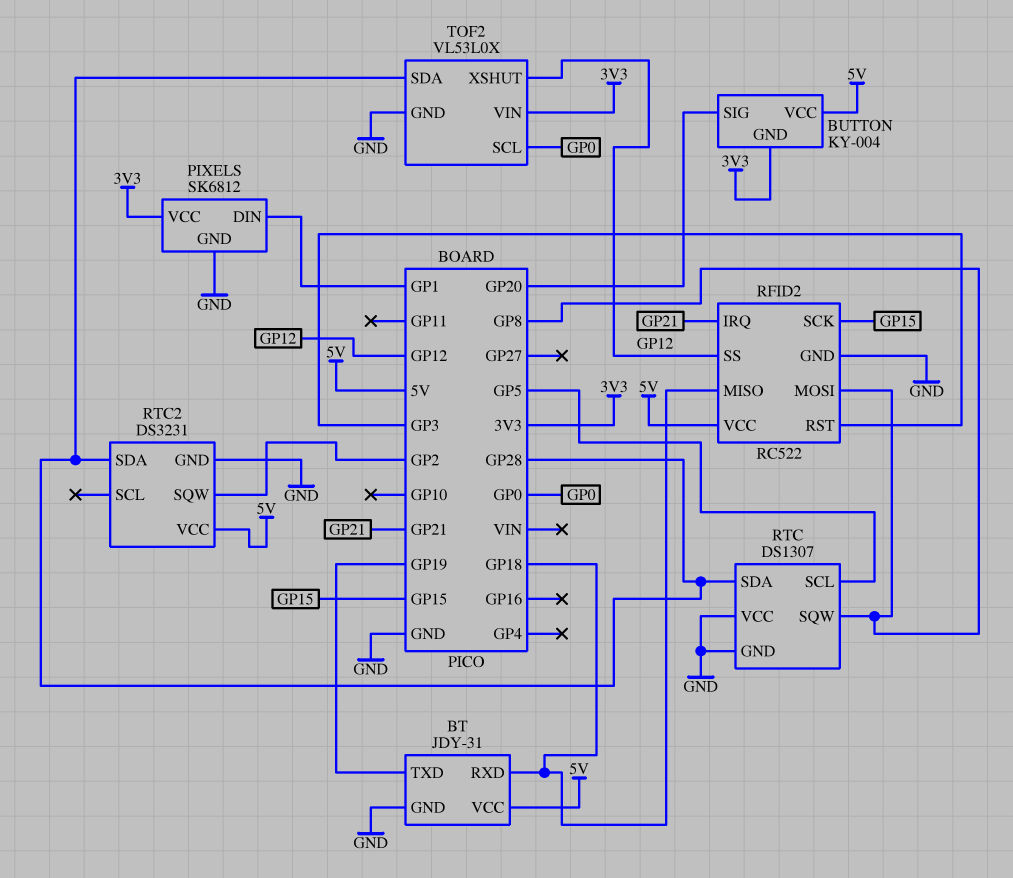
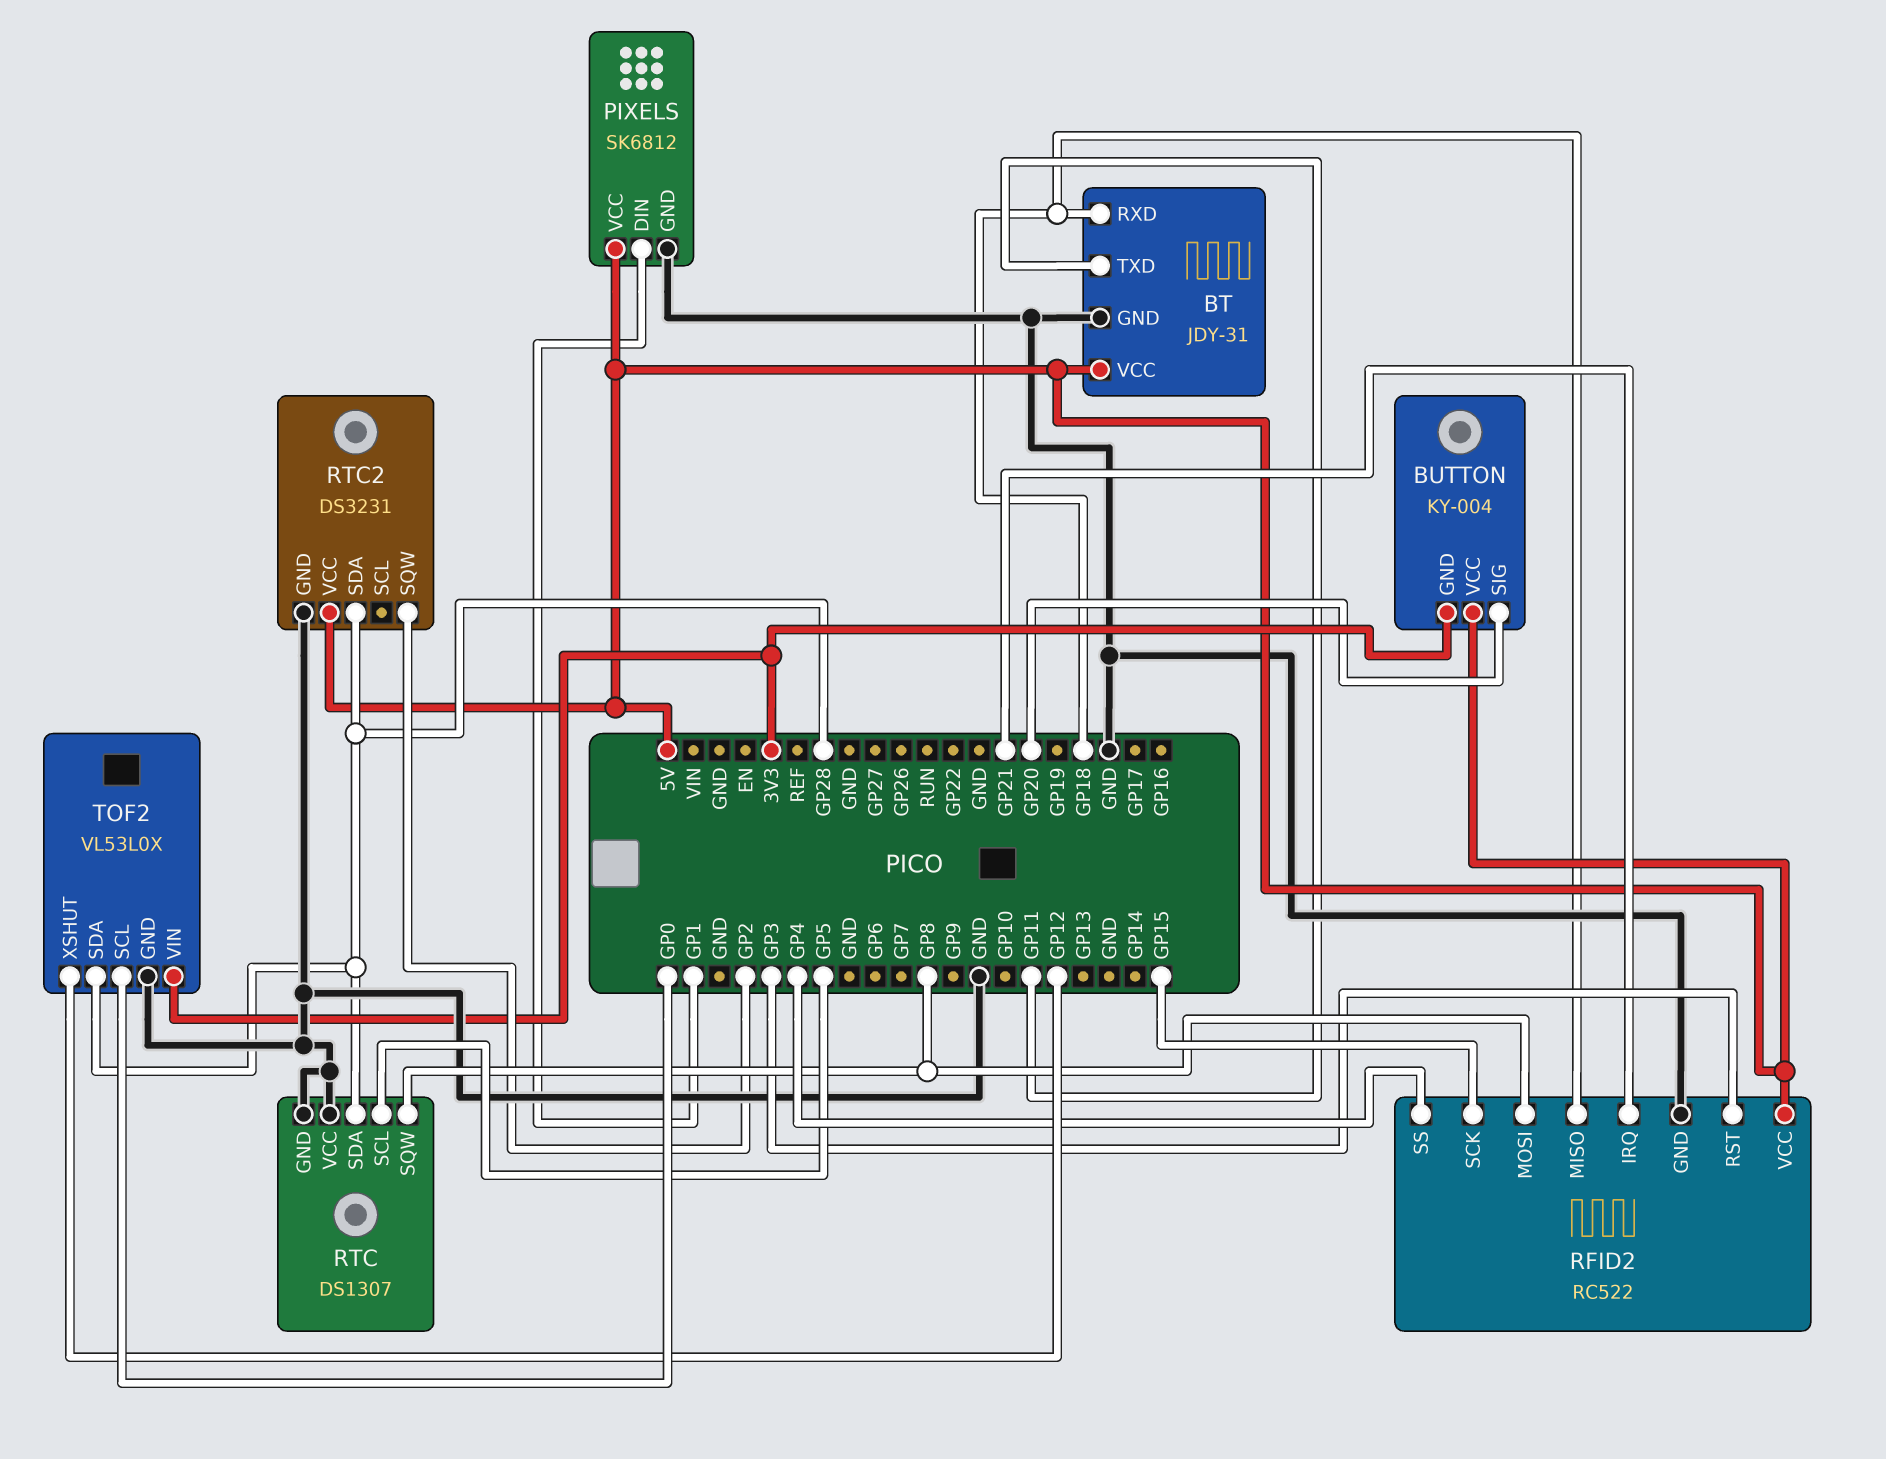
BT pin TXD: GP19 -> GP11
PIXELS pin VCC: 3V3 -> 5V
RFID2 pin SS: GP12 -> GP4

